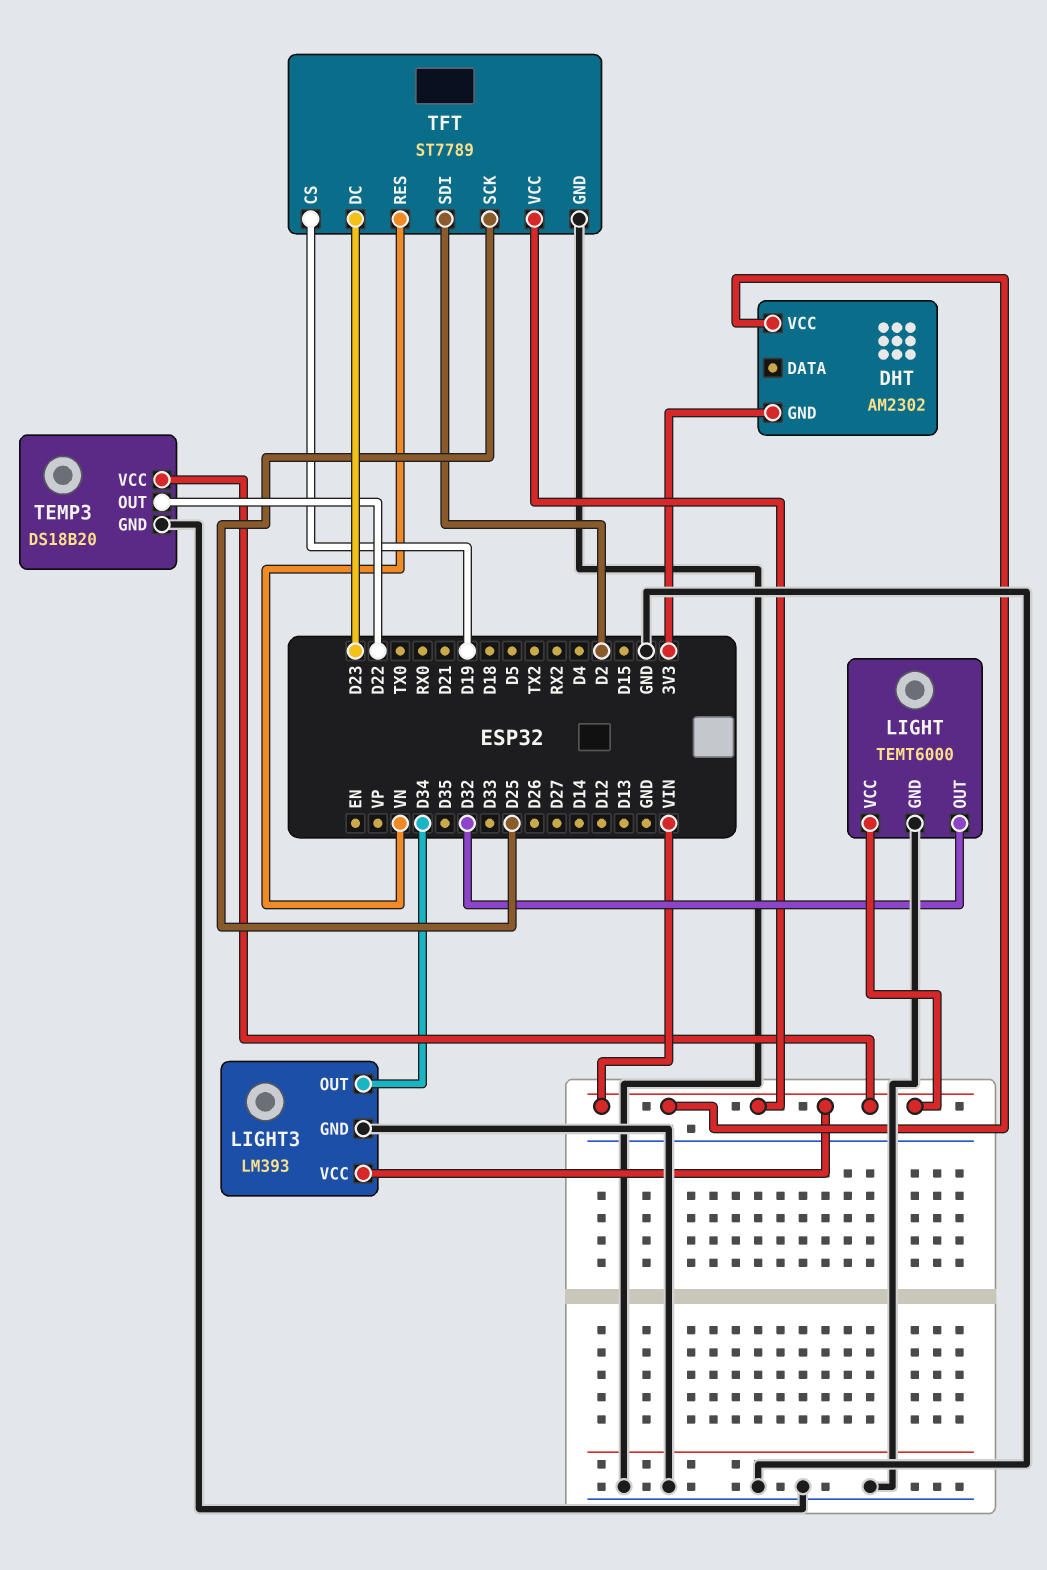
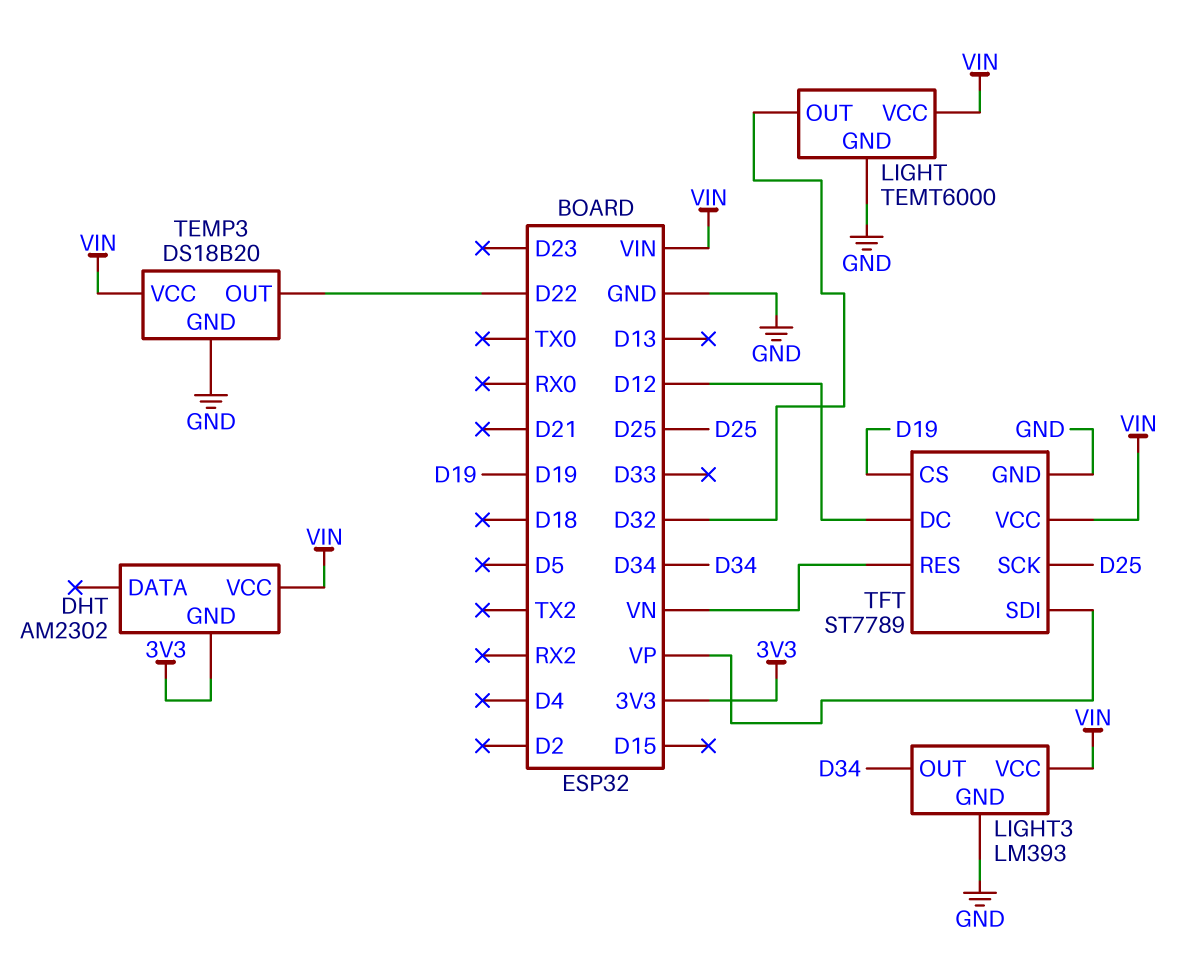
TFT pin DC: D23 -> D12
TFT pin SDI: D2 -> VP

